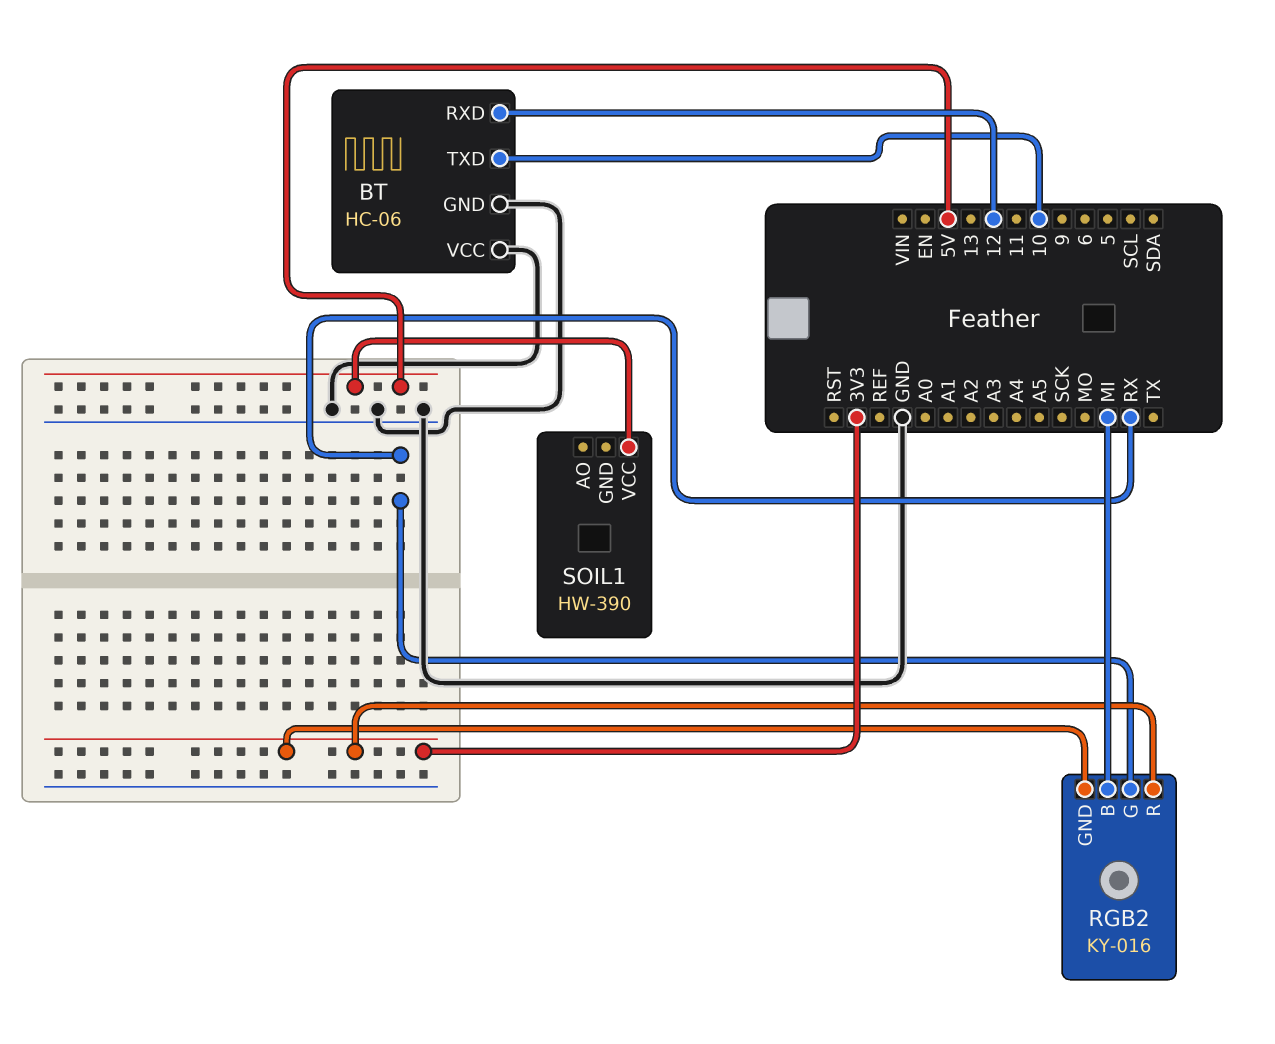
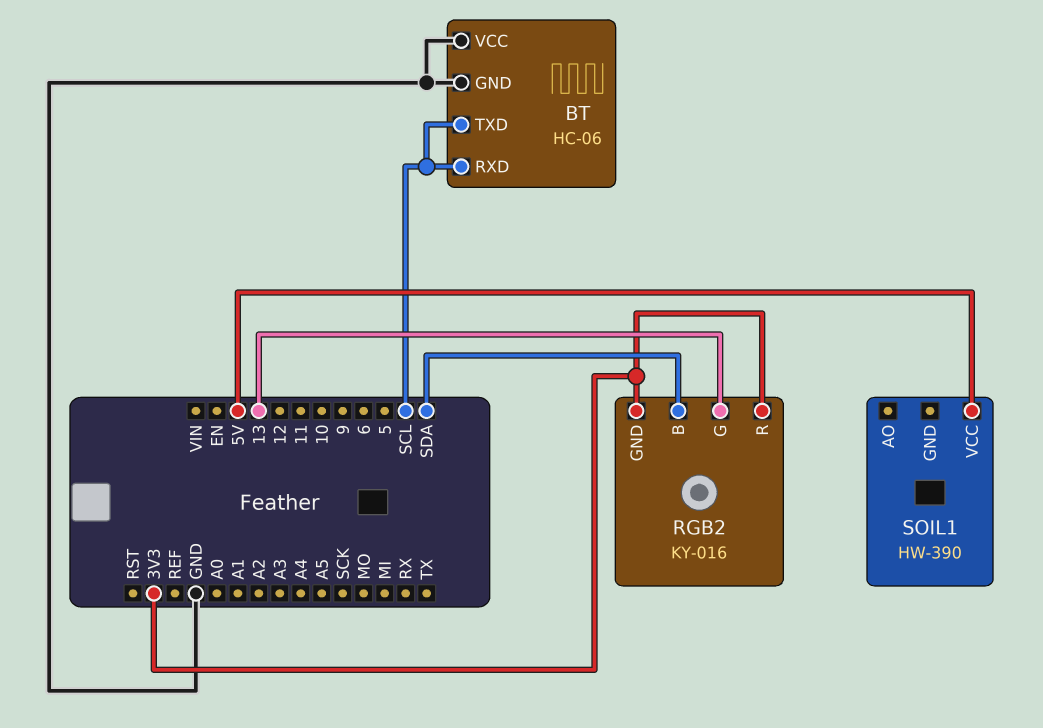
BT pin RXD: 12 -> SCL
BT pin TXD: 10 -> SCL
RGB2 pin B: MI -> SDA
RGB2 pin G: RX -> 13

